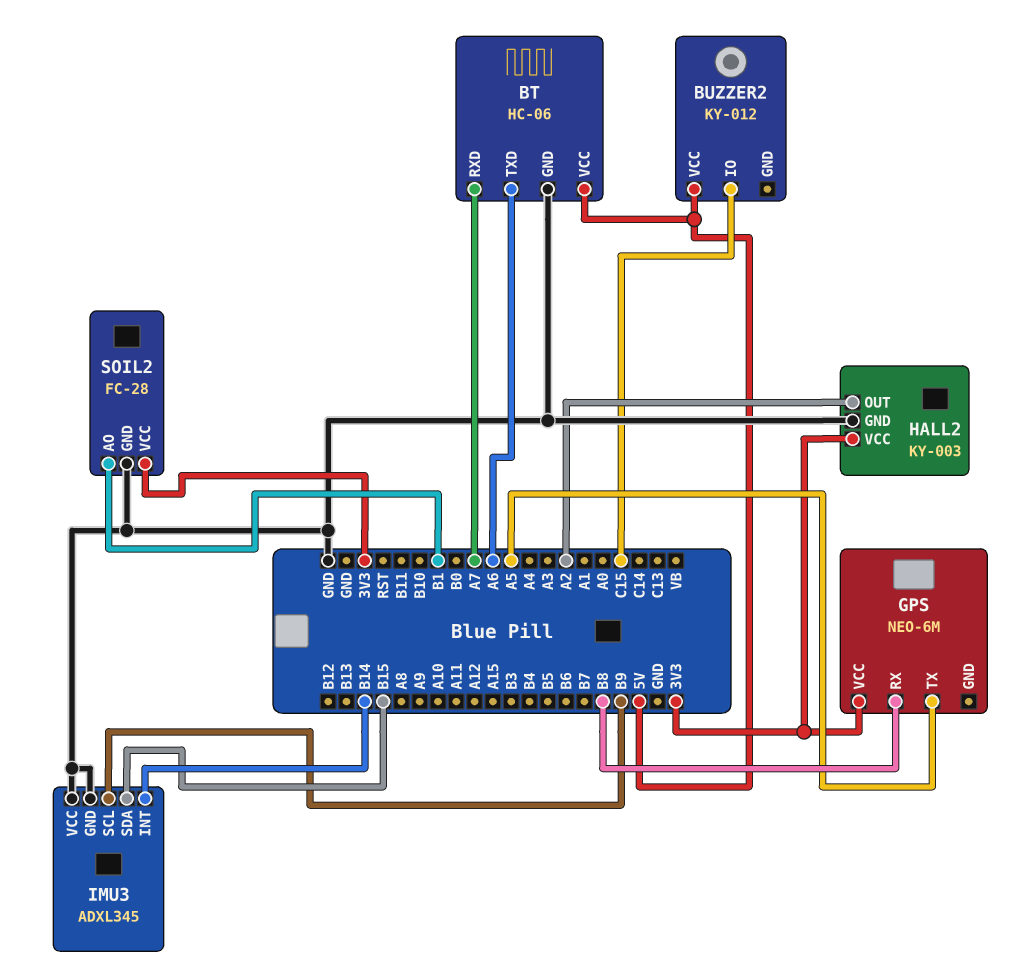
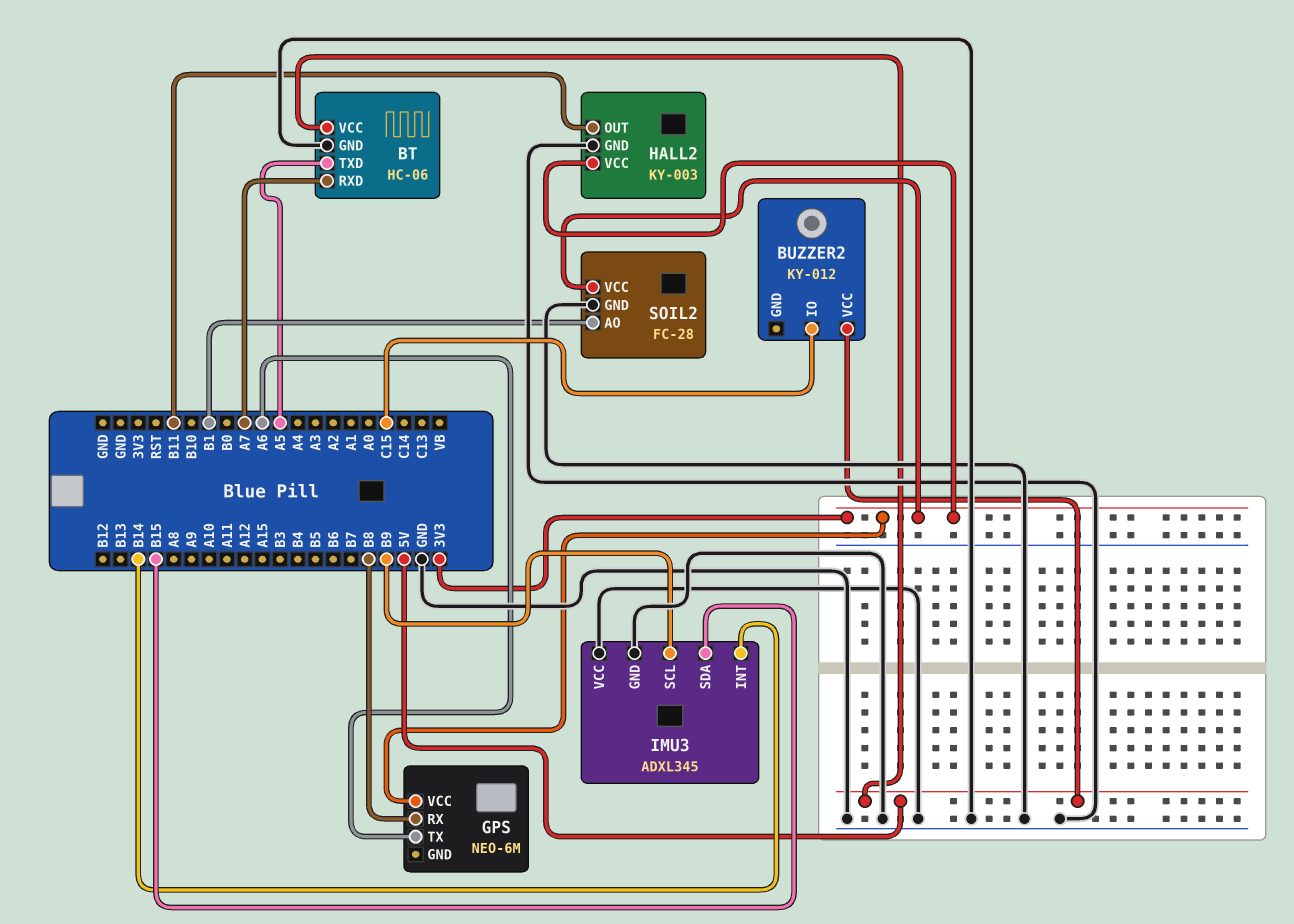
BT pin TXD: A6 -> A5
GPS pin TX: A5 -> A6
HALL2 pin OUT: A2 -> B11

